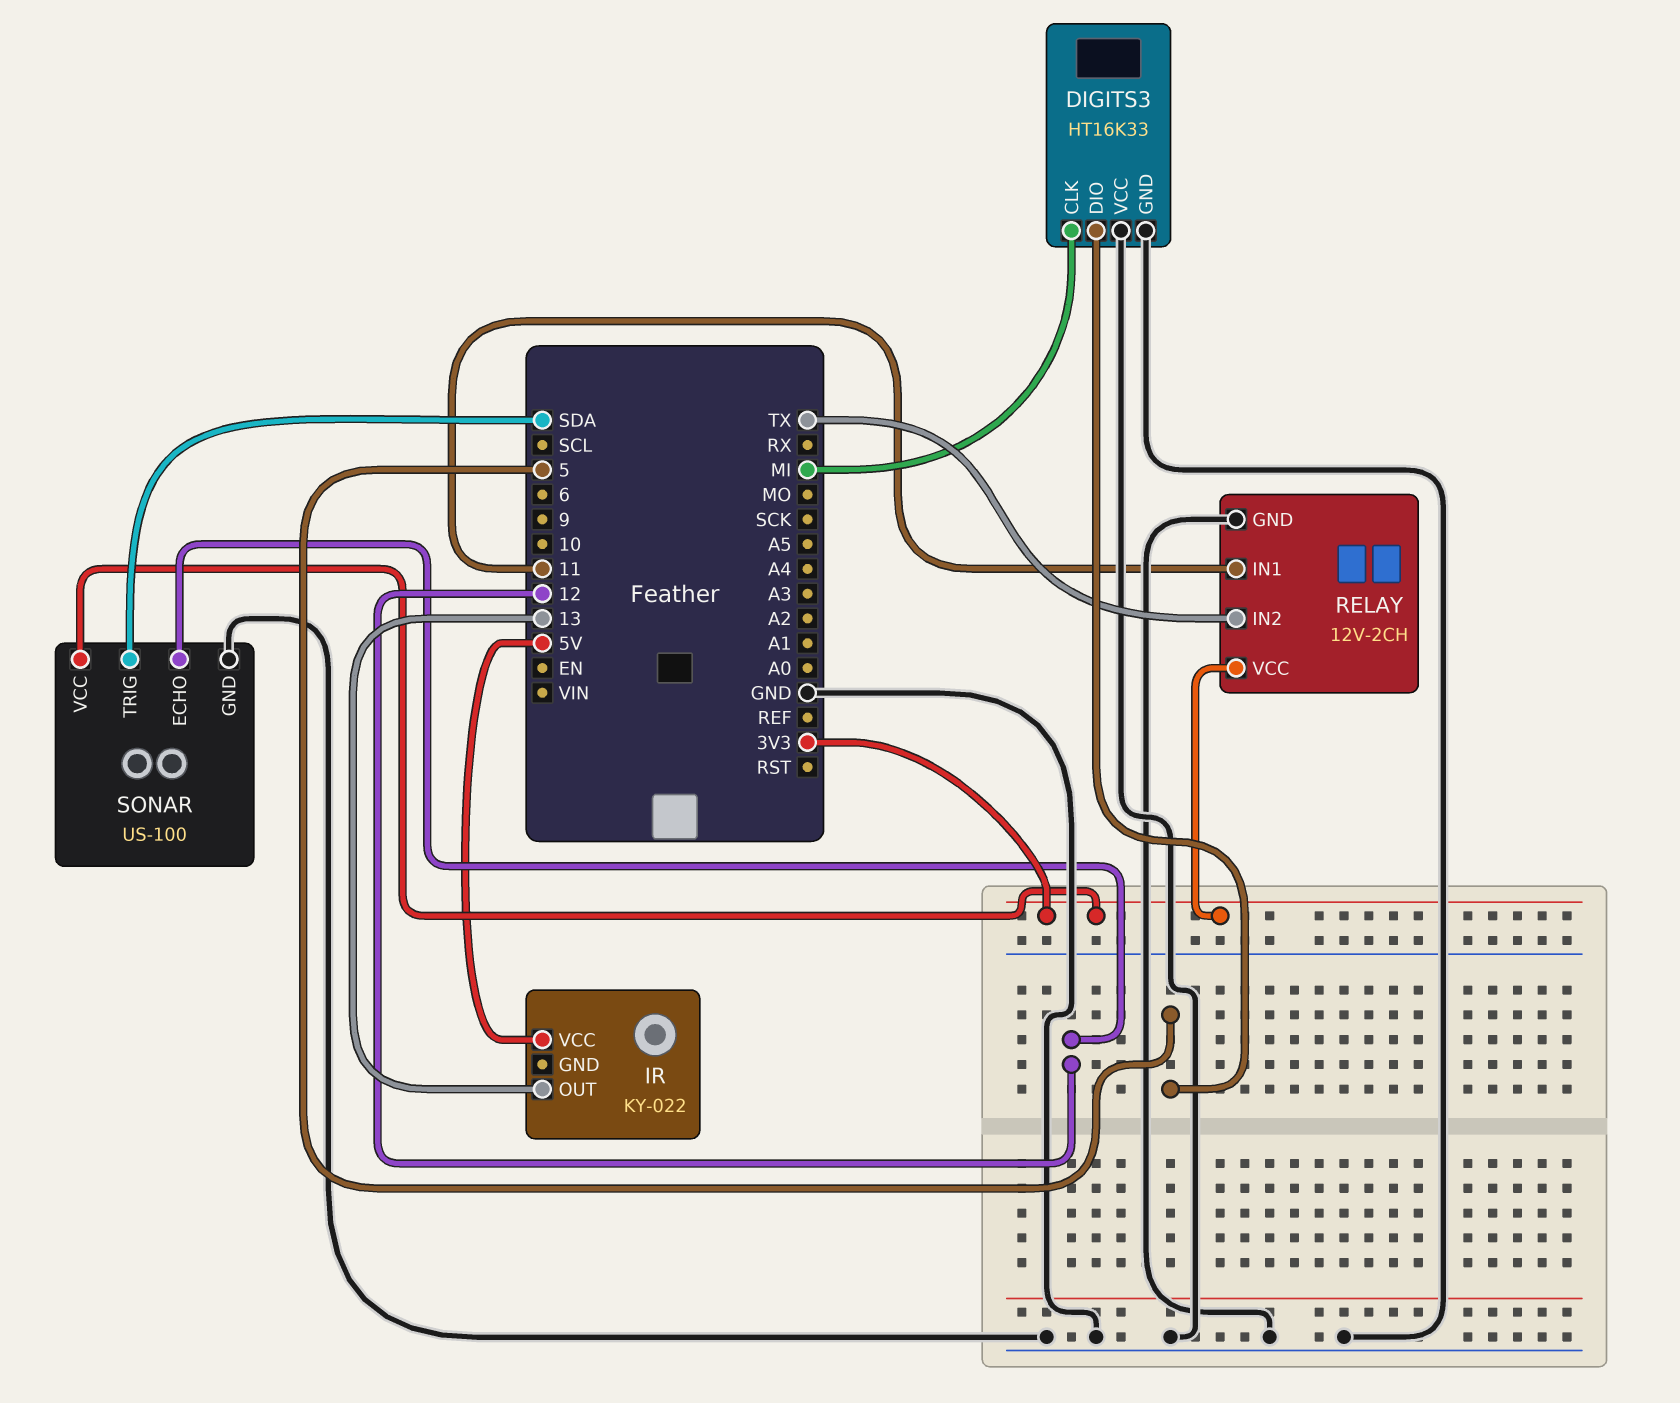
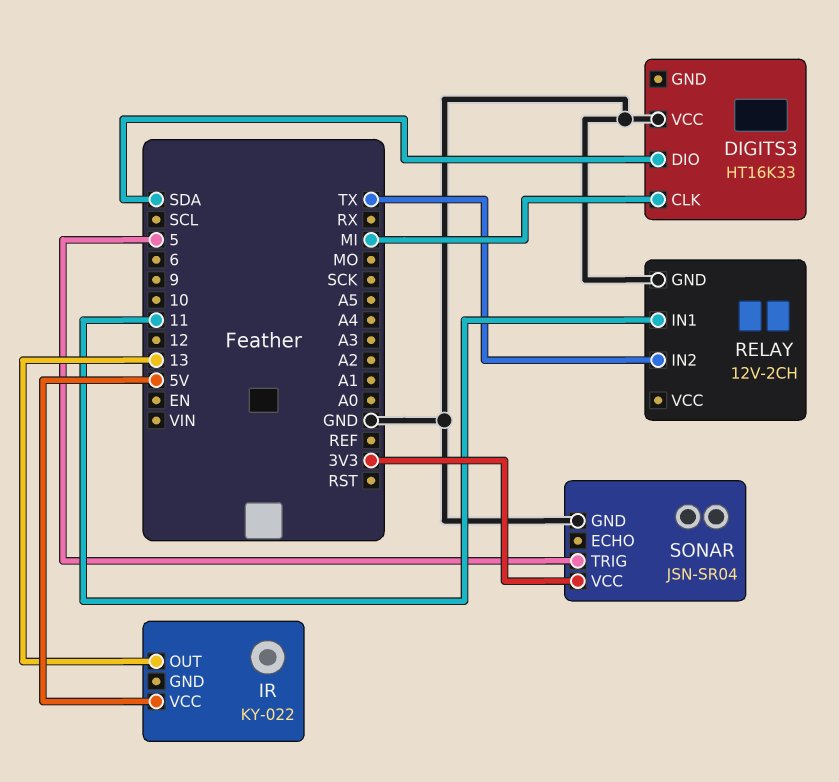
DIGITS3 pin DIO: 5 -> SDA
DIGITS3 pin GND: GND -> none
RELAY pin VCC: 3V3 -> none
SONAR: US-100 -> JSN-SR04
SONAR pin ECHO: 12 -> none
SONAR pin TRIG: SDA -> 5

